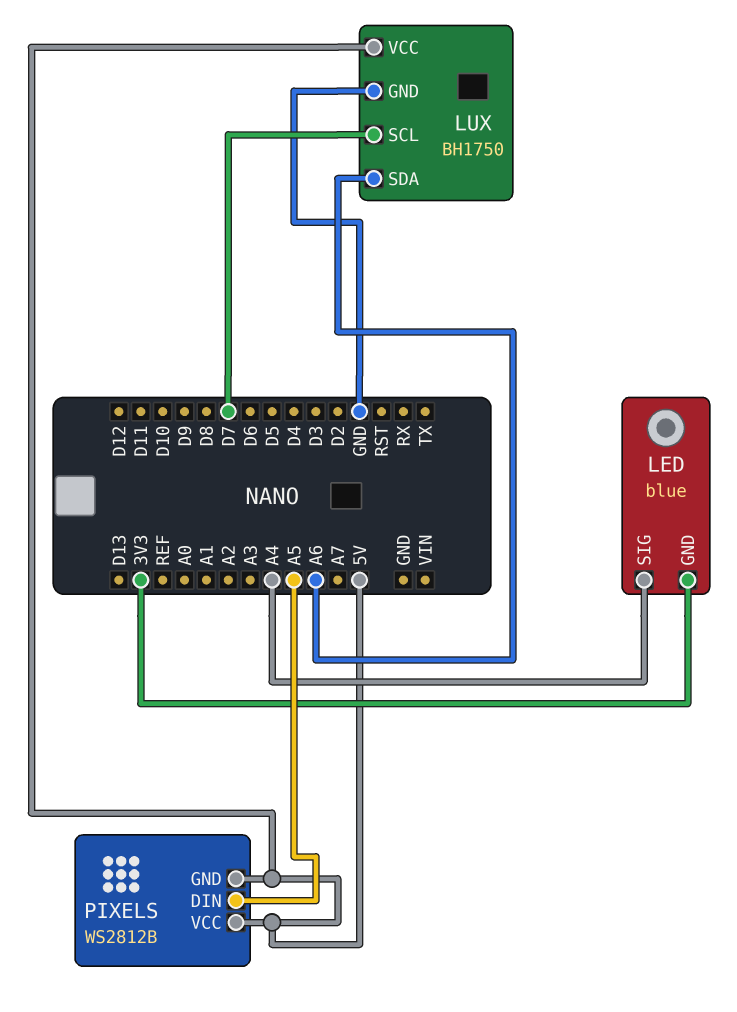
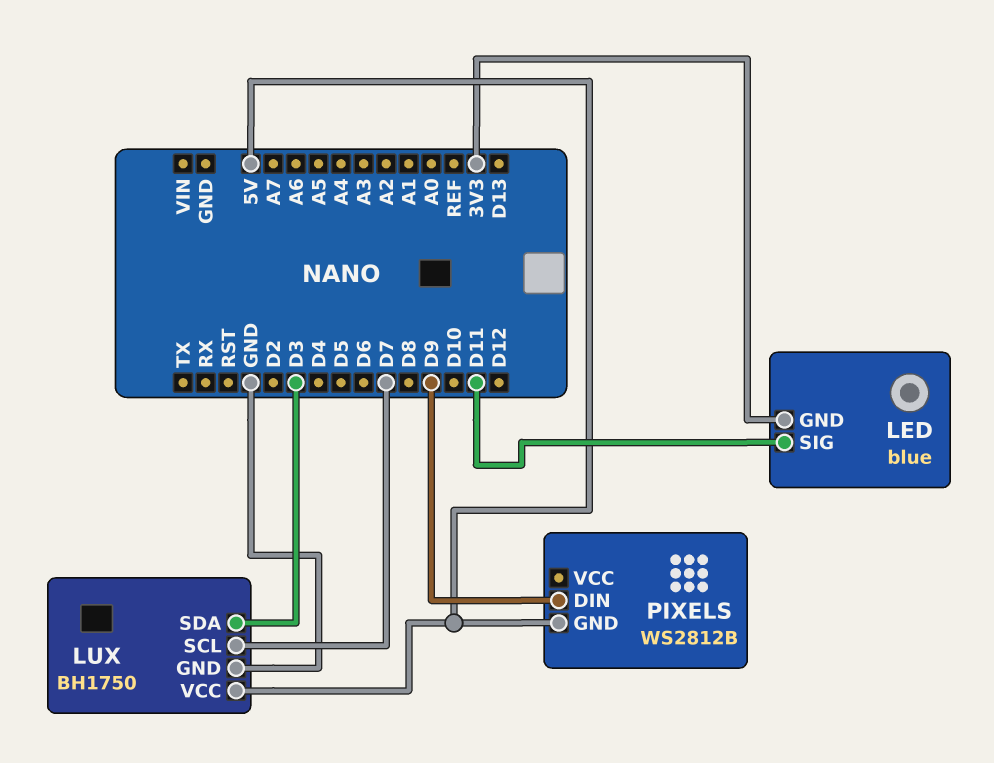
LED pin SIG: A4 -> D11
LUX pin SDA: A6 -> D3
PIXELS pin DIN: A5 -> D9
PIXELS pin VCC: 5V -> none

